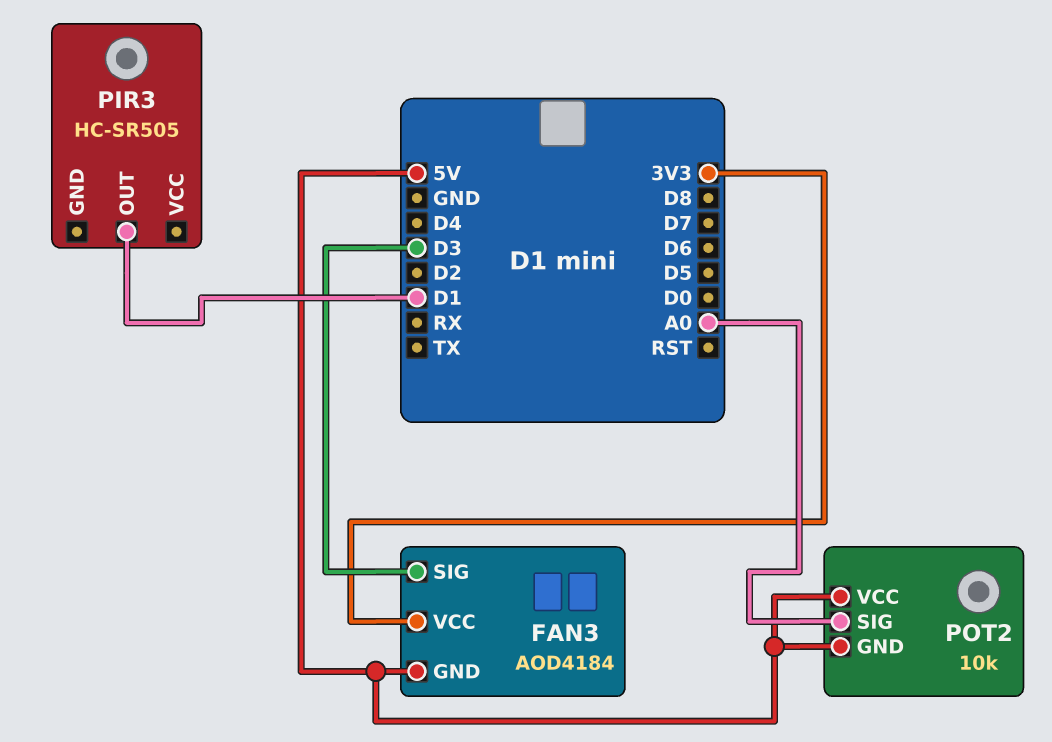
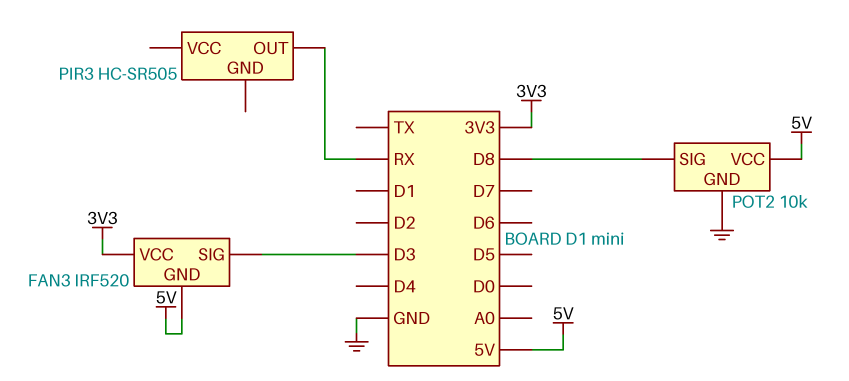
FAN3: AOD4184 -> IRF520
PIR3 pin OUT: D1 -> RX
POT2 pin GND: 5V -> GND
POT2 pin SIG: A0 -> D8

